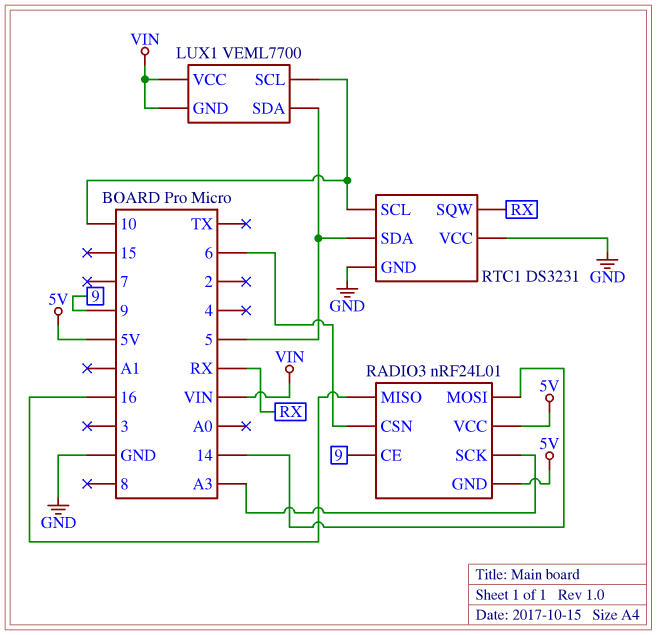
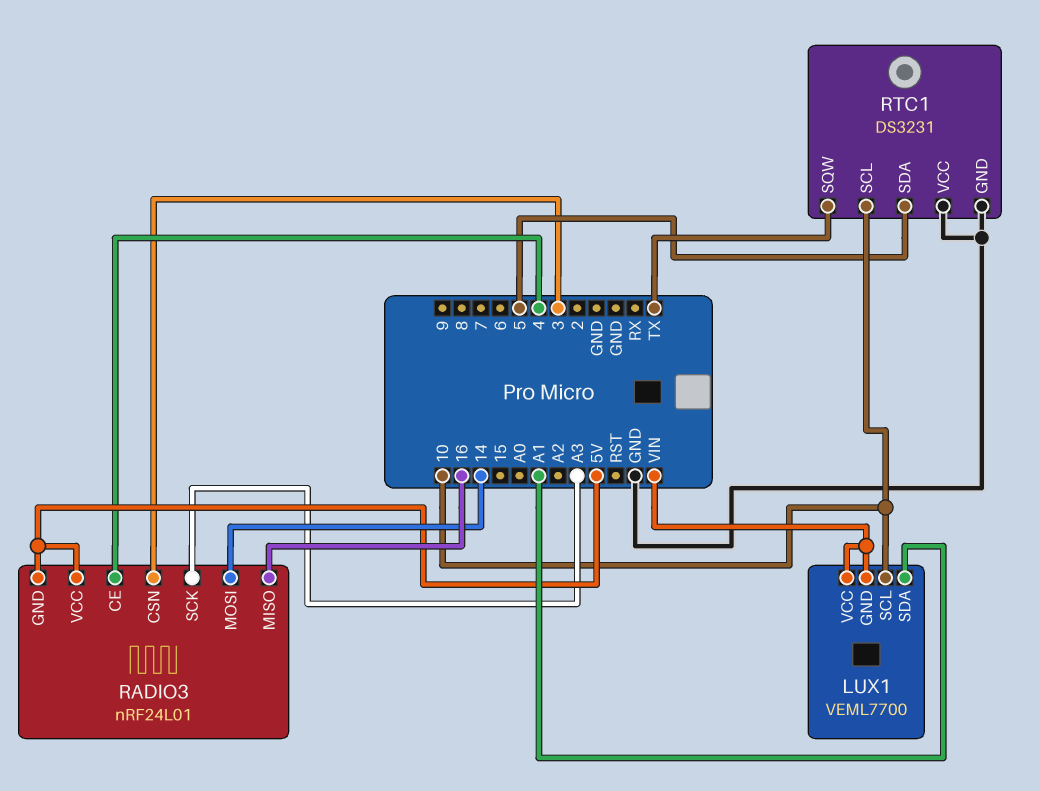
LUX1 pin SDA: 5 -> A1
RADIO3 pin CE: 9 -> 4
RADIO3 pin CSN: 6 -> 3
RTC1 pin SQW: RX -> TX

